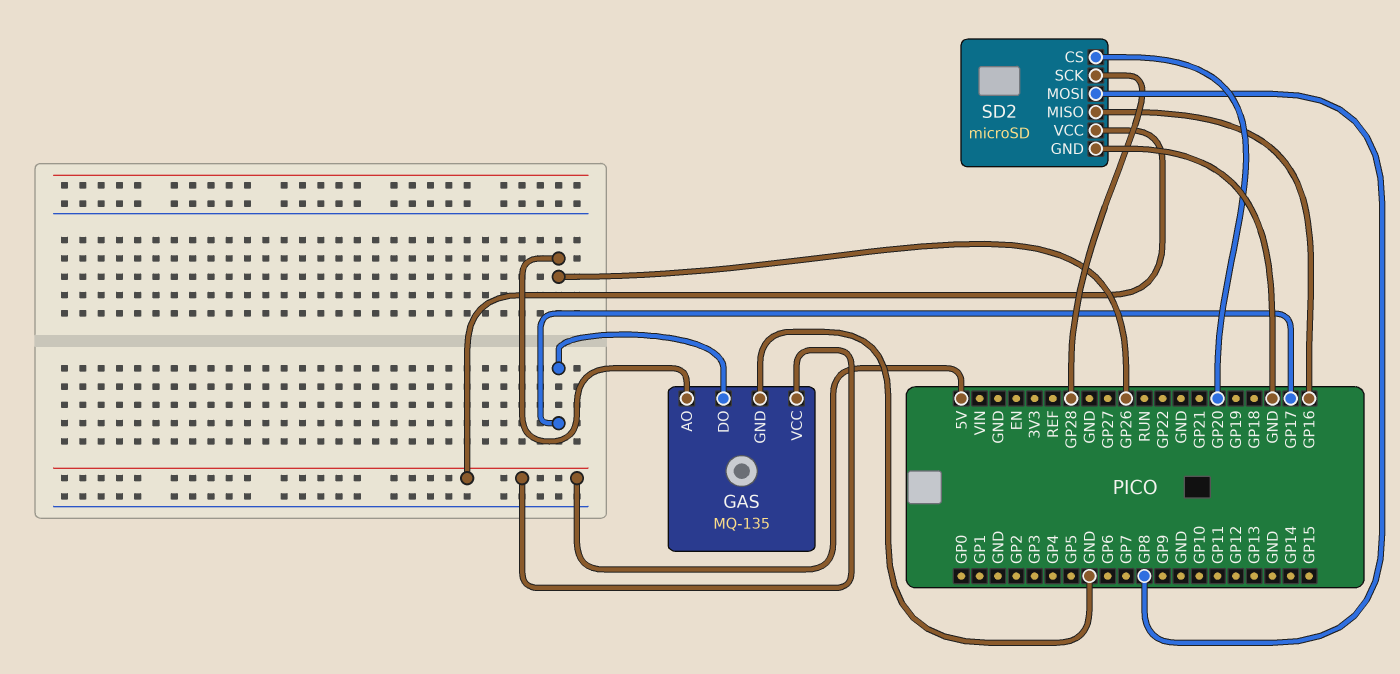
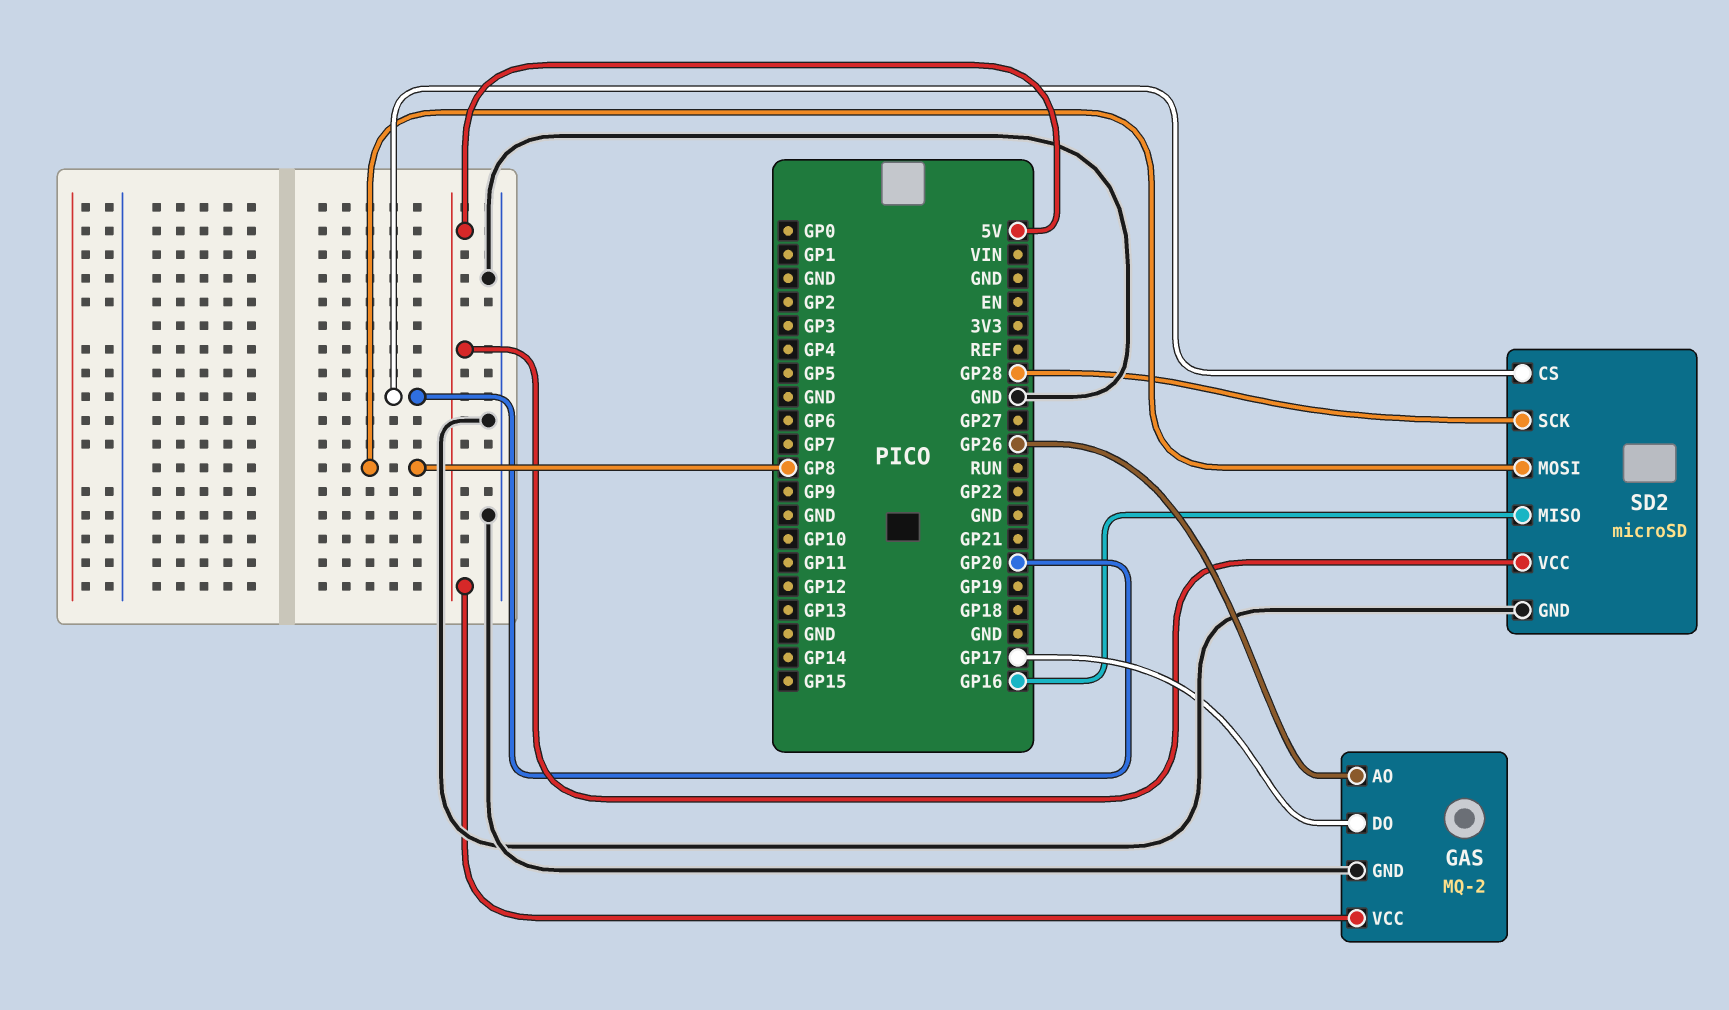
GAS: MQ-135 -> MQ-2

